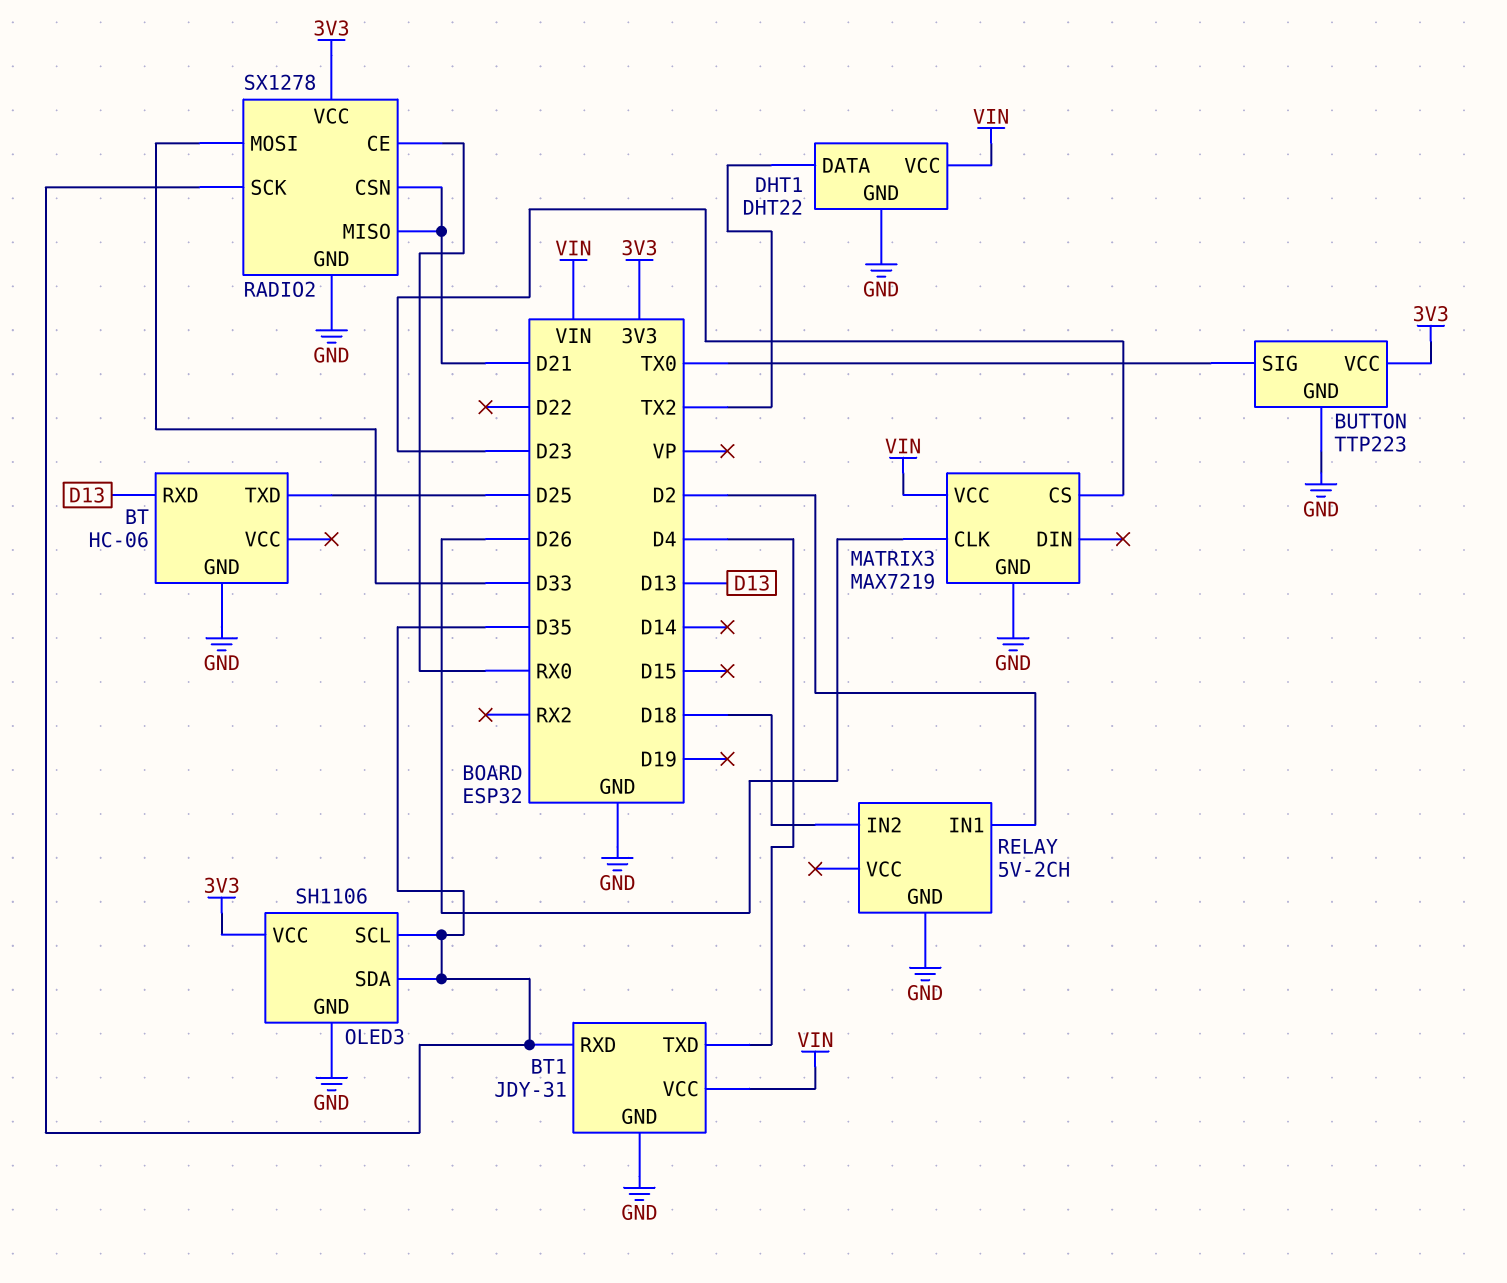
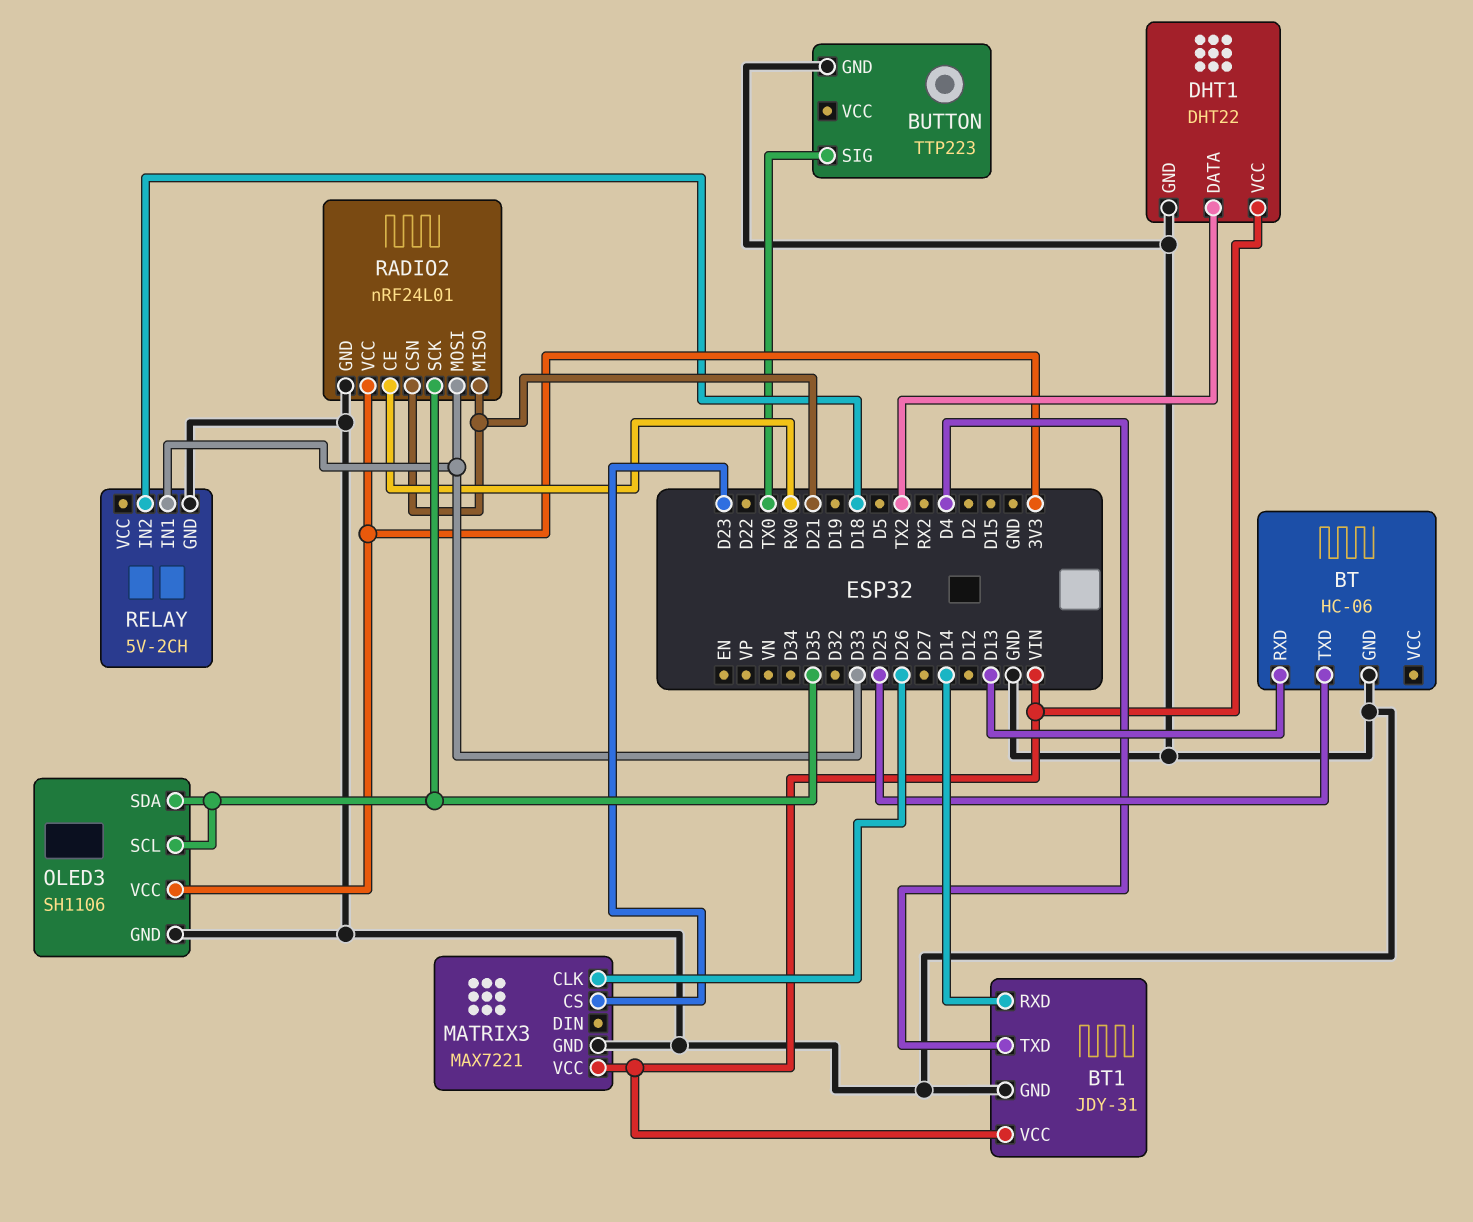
BT1 pin RXD: D35 -> D14
BUTTON pin VCC: 3V3 -> none
MATRIX3: MAX7219 -> MAX7221
RADIO2: SX1278 -> nRF24L01
RELAY pin IN1: D2 -> D33

